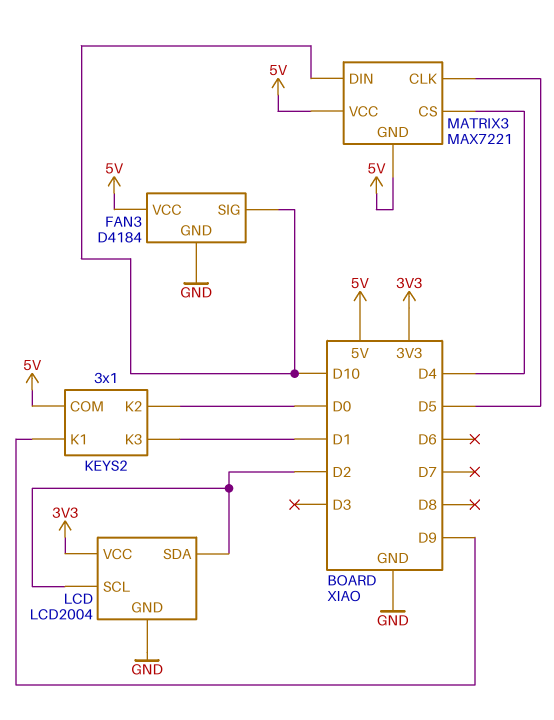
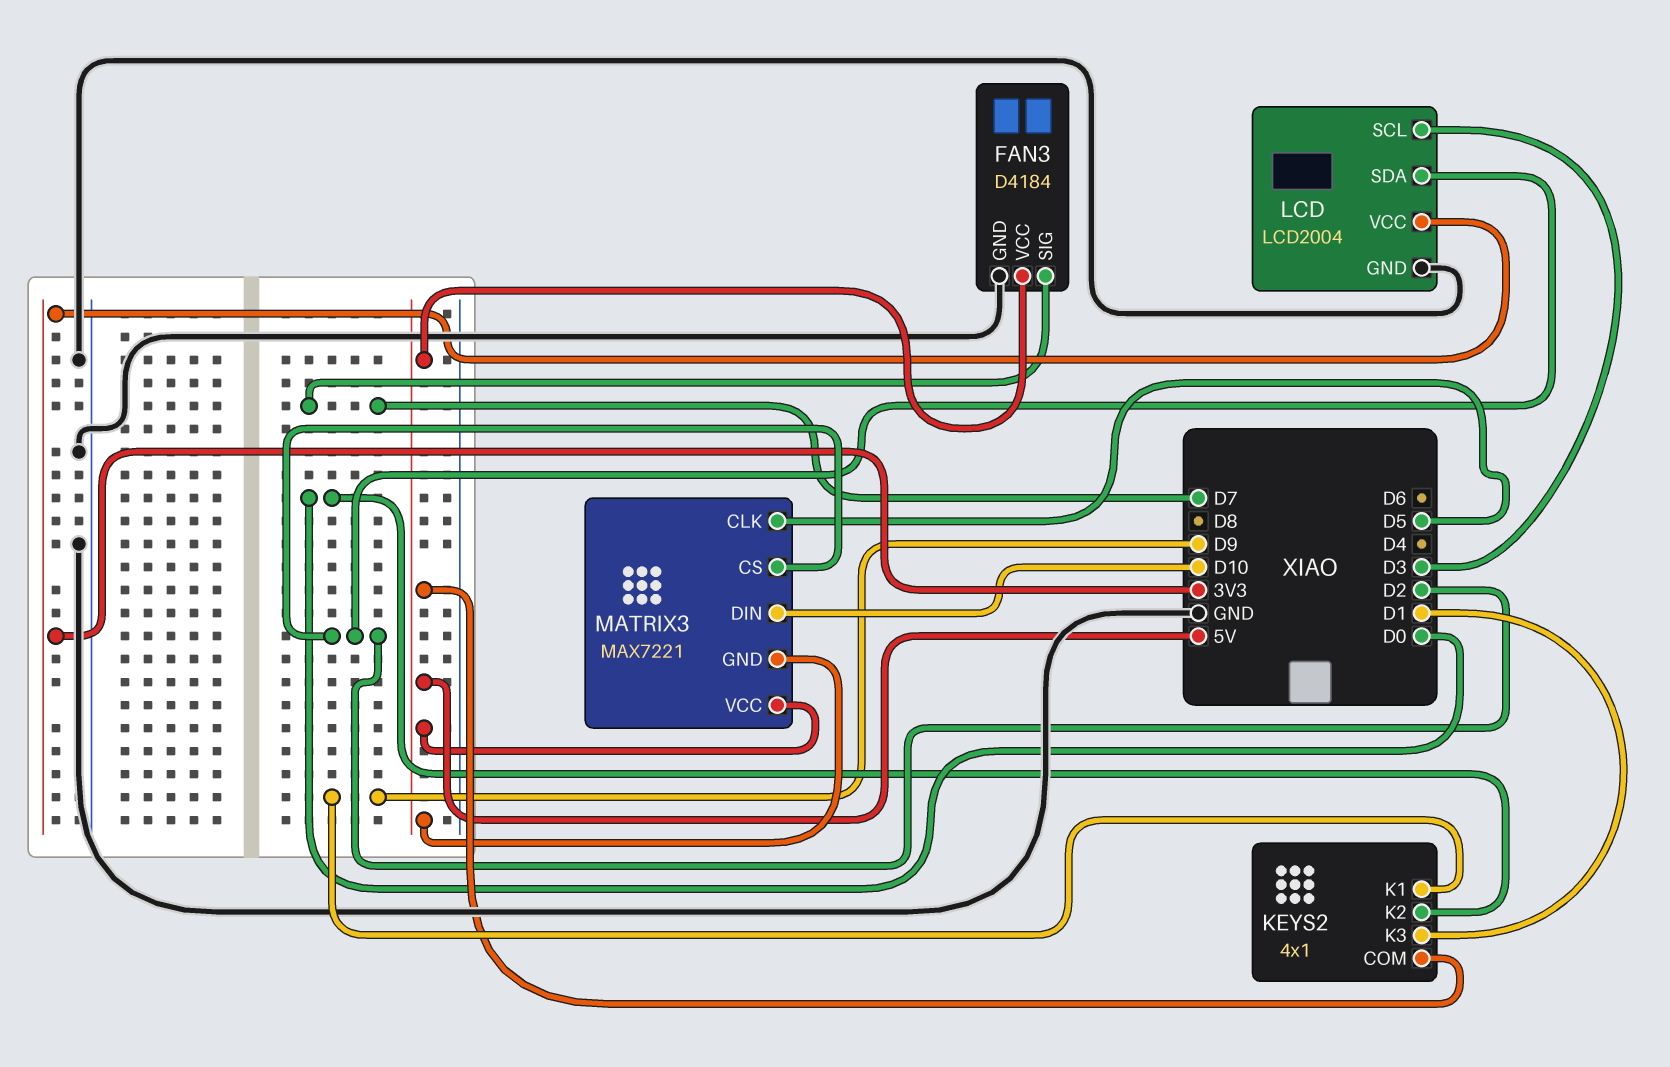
FAN3 pin SIG: D10 -> D7
KEYS2: 3x1 -> 4x1
LCD pin SCL: D2 -> D3
MATRIX3 pin CS: D4 -> D2

